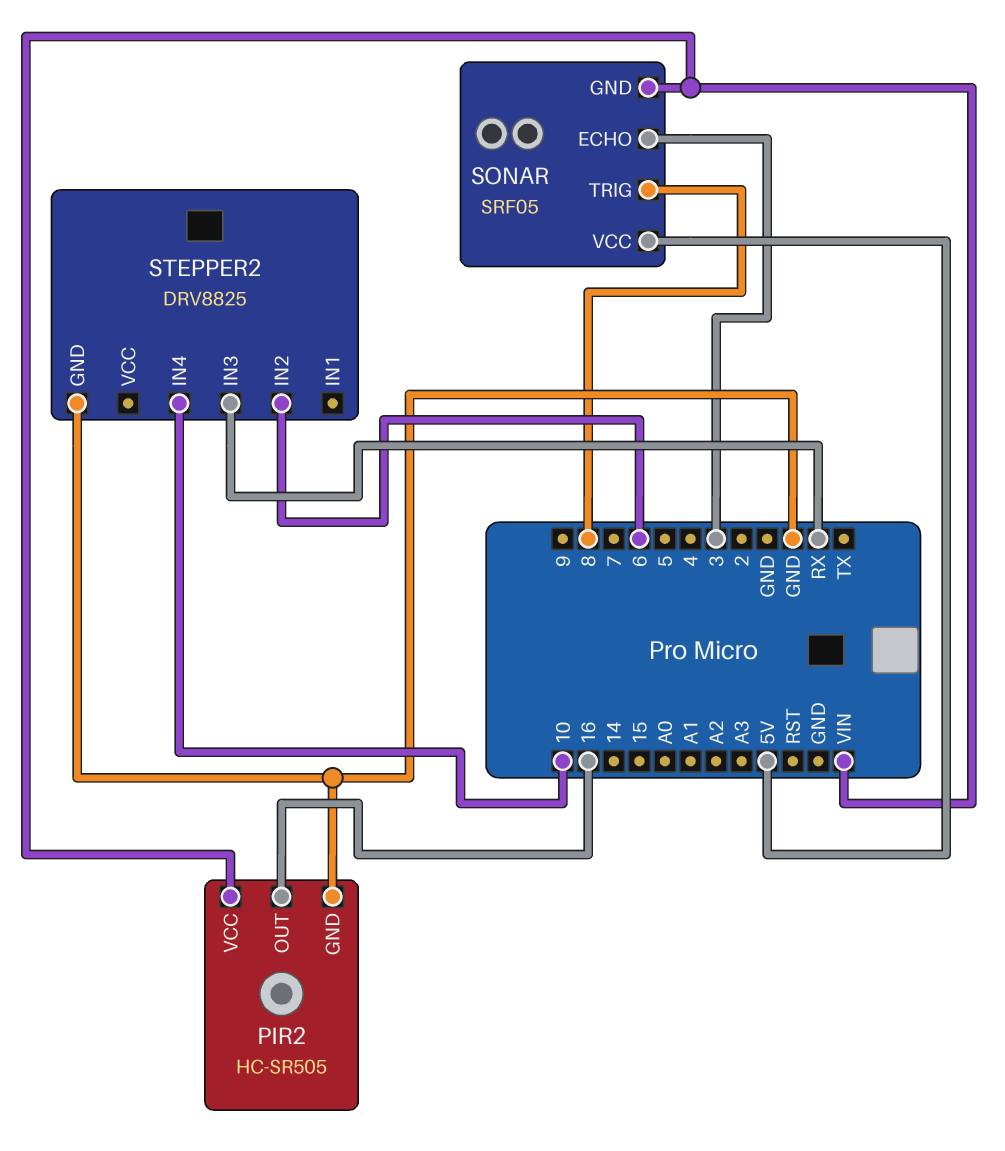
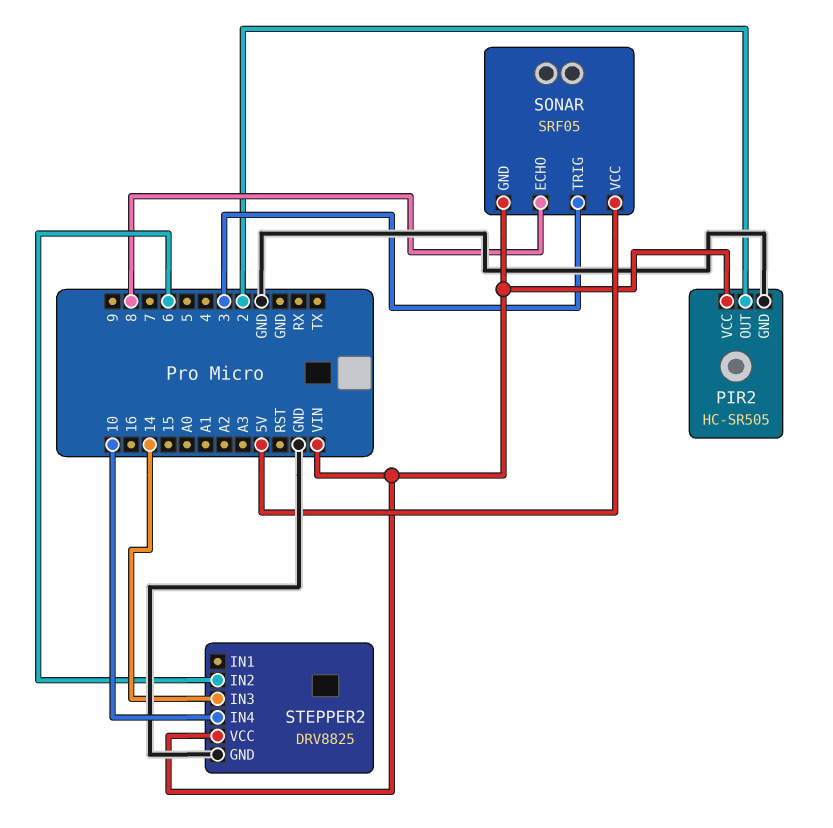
PIR2 pin OUT: 16 -> 2
SONAR pin ECHO: 3 -> 8
SONAR pin TRIG: 8 -> 3
STEPPER2 pin IN3: RX -> 14
STEPPER2 pin VCC: none -> VIN

